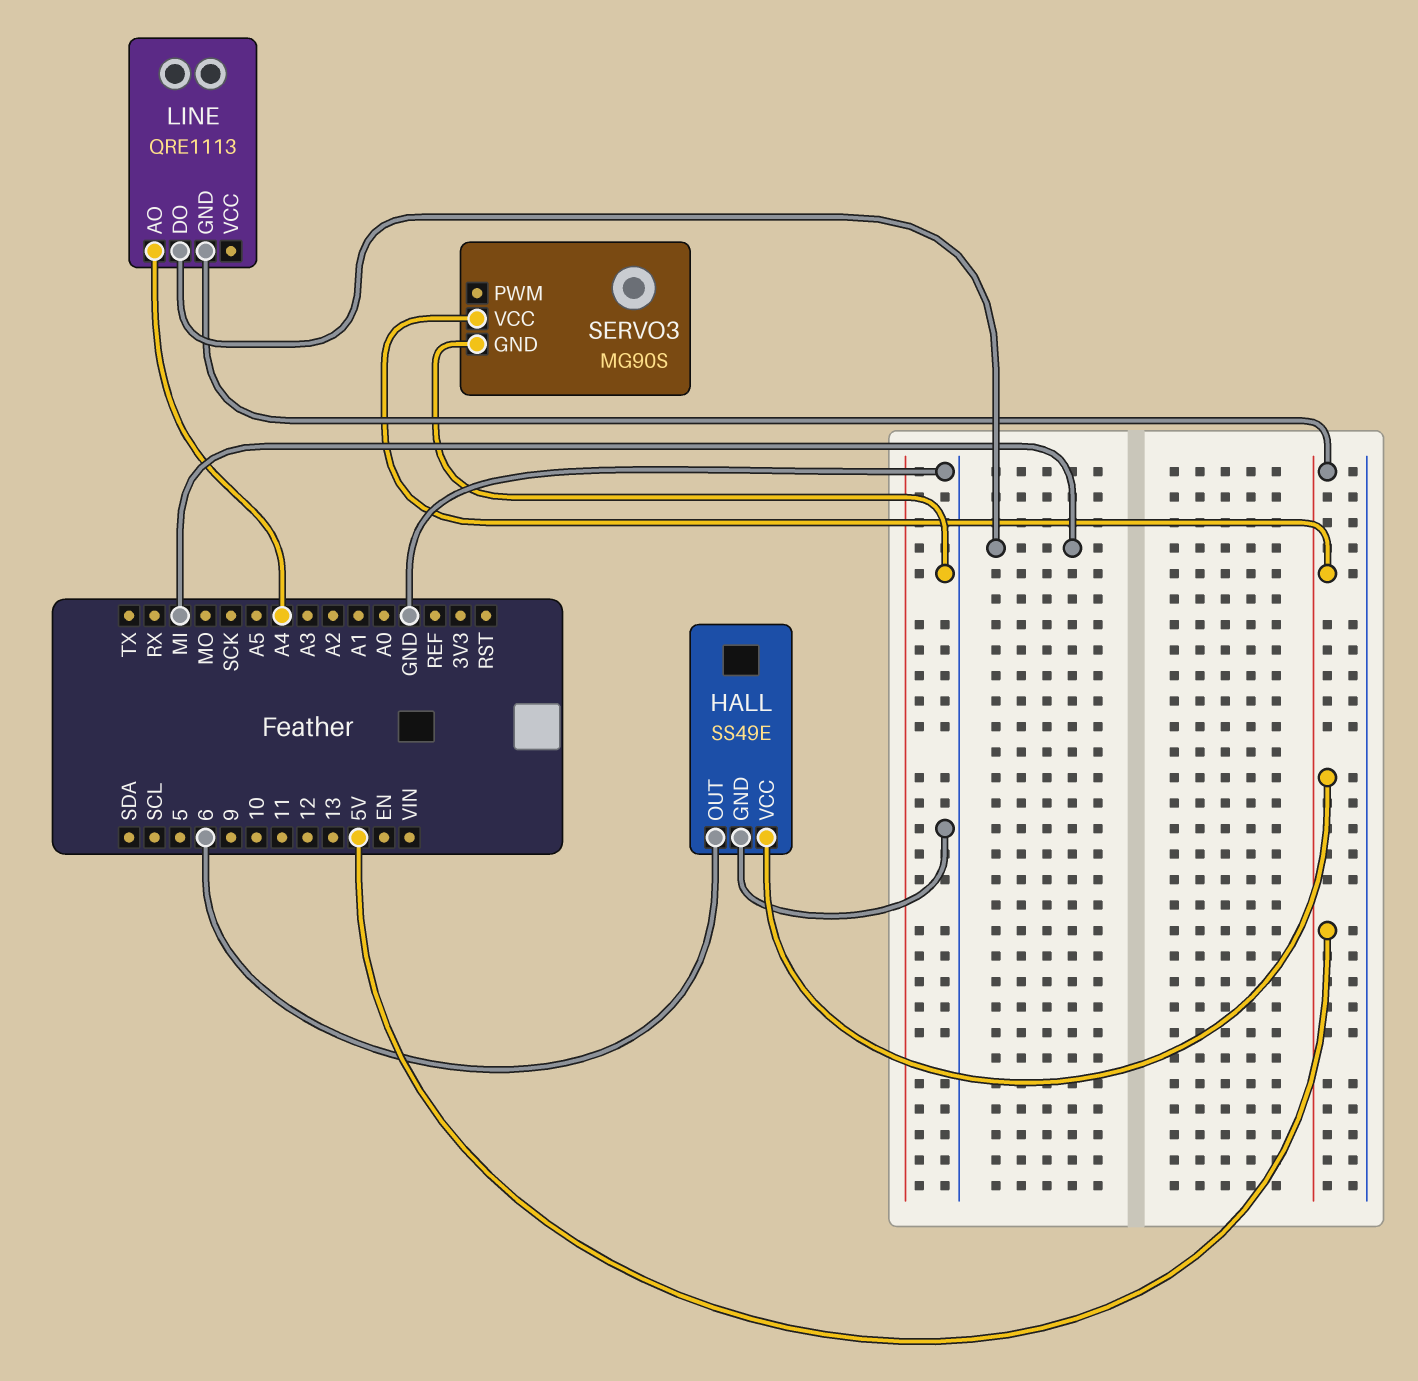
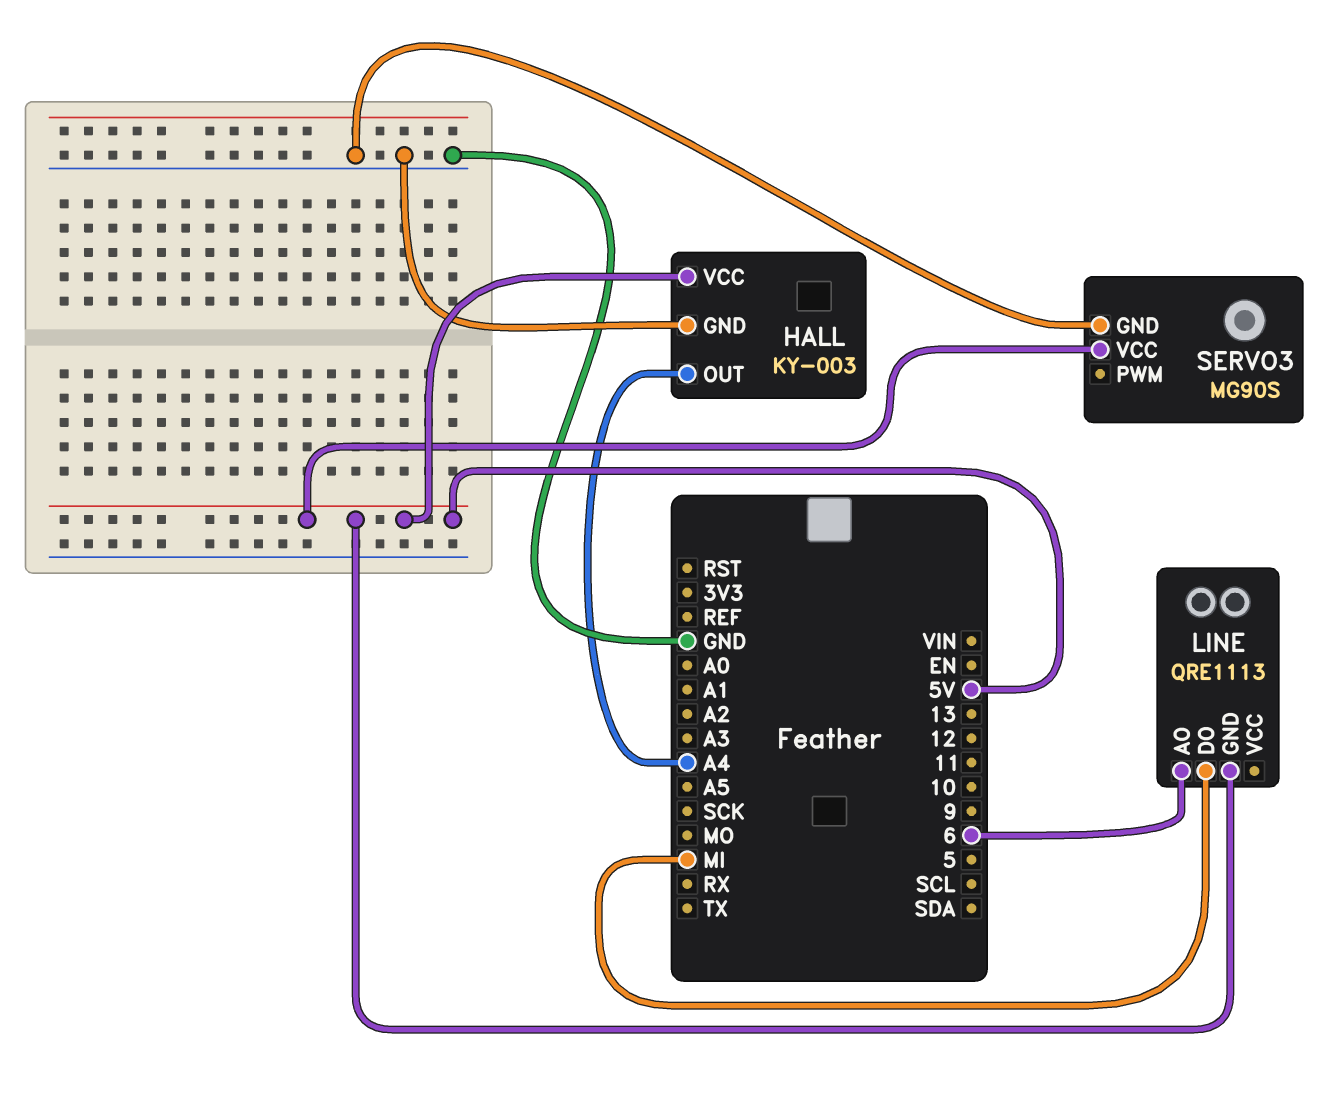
HALL: SS49E -> KY-003
HALL pin OUT: 6 -> A4
LINE pin AO: A4 -> 6

